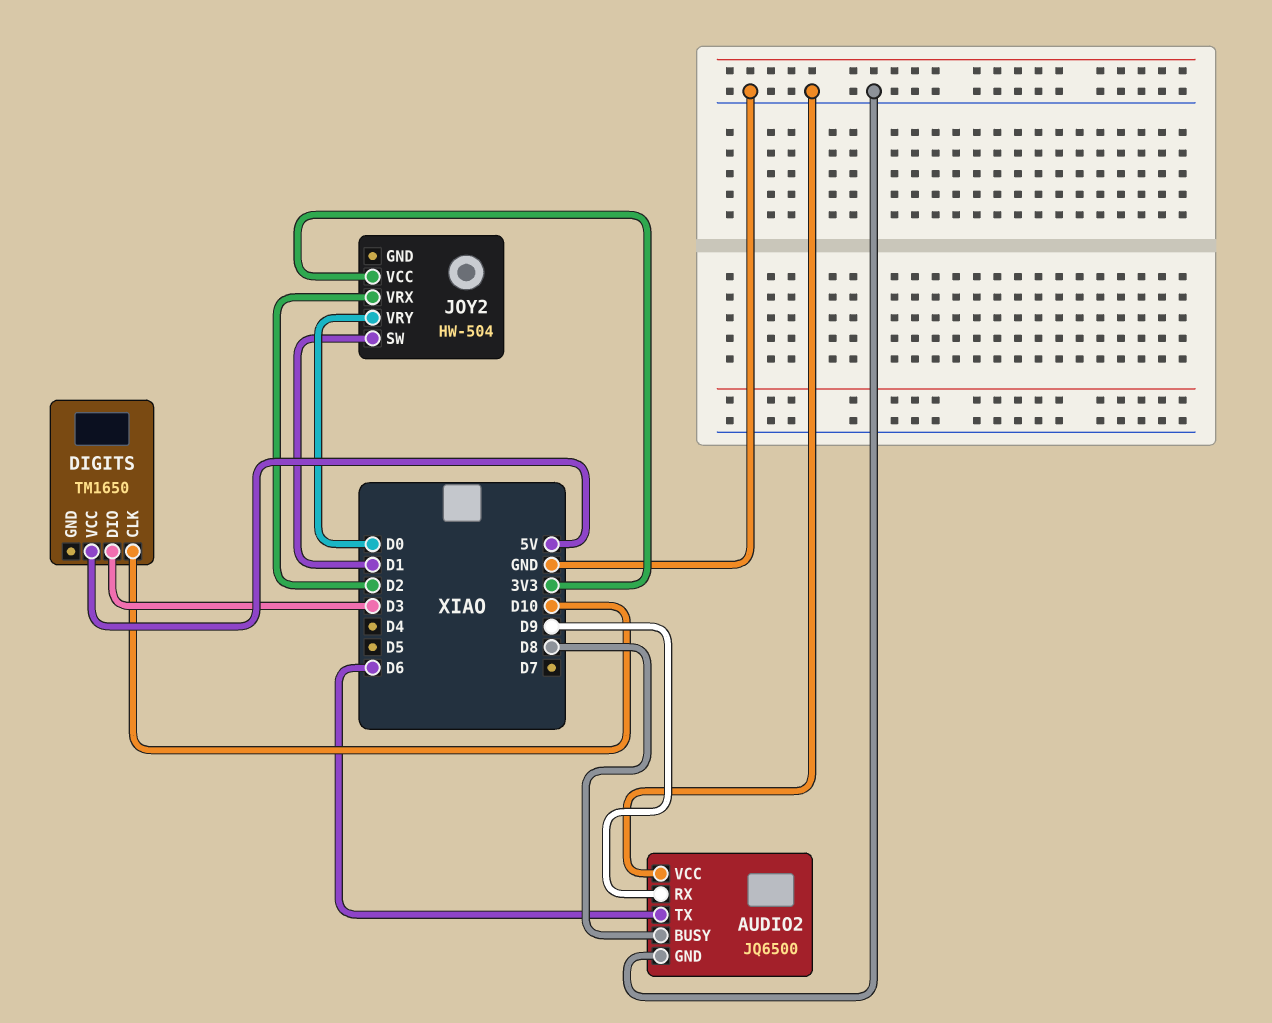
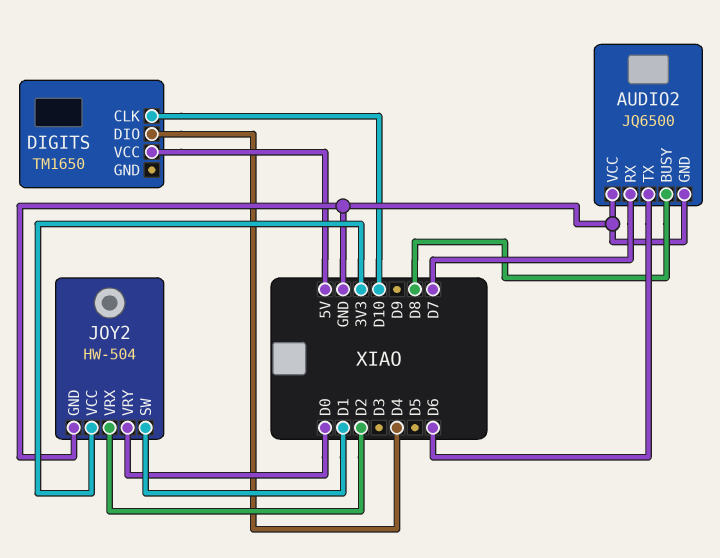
AUDIO2 pin RX: D9 -> D7
DIGITS pin DIO: D3 -> D4
JOY2 pin GND: none -> GND

